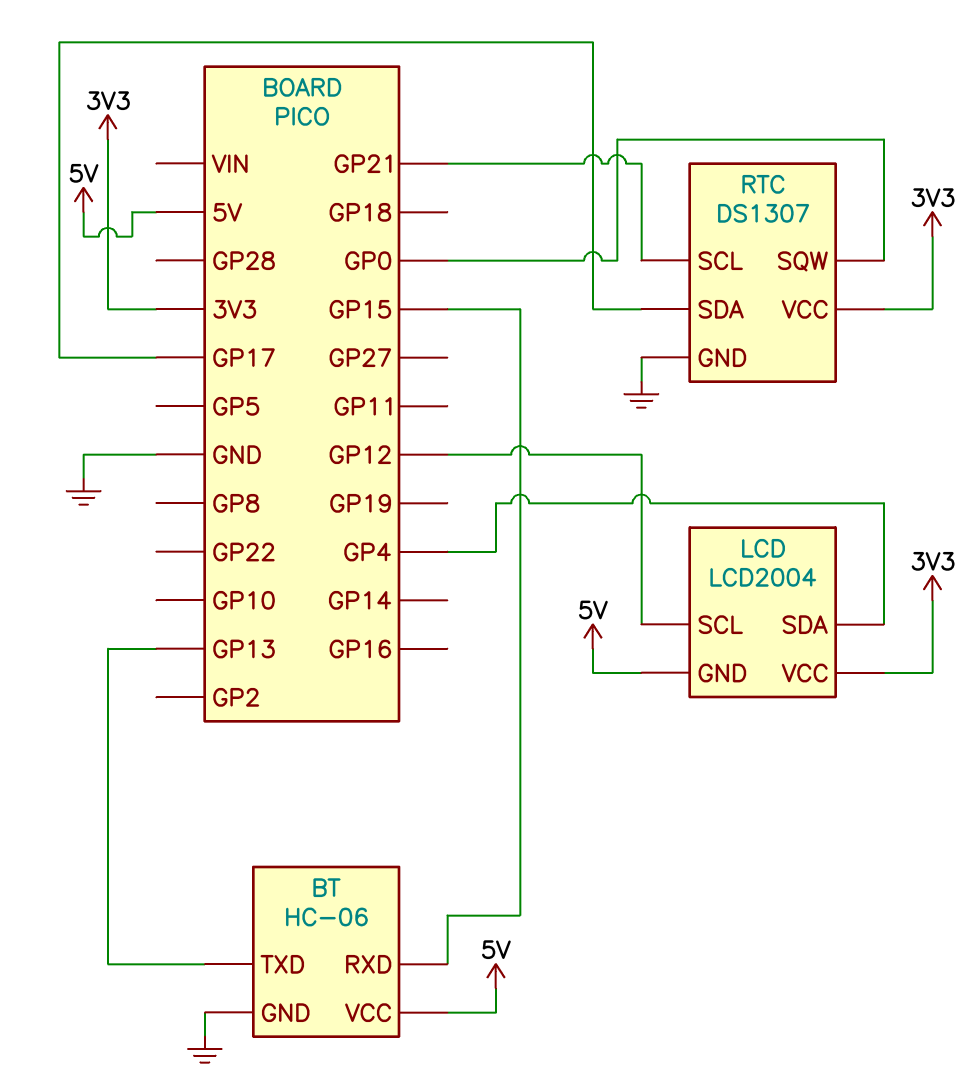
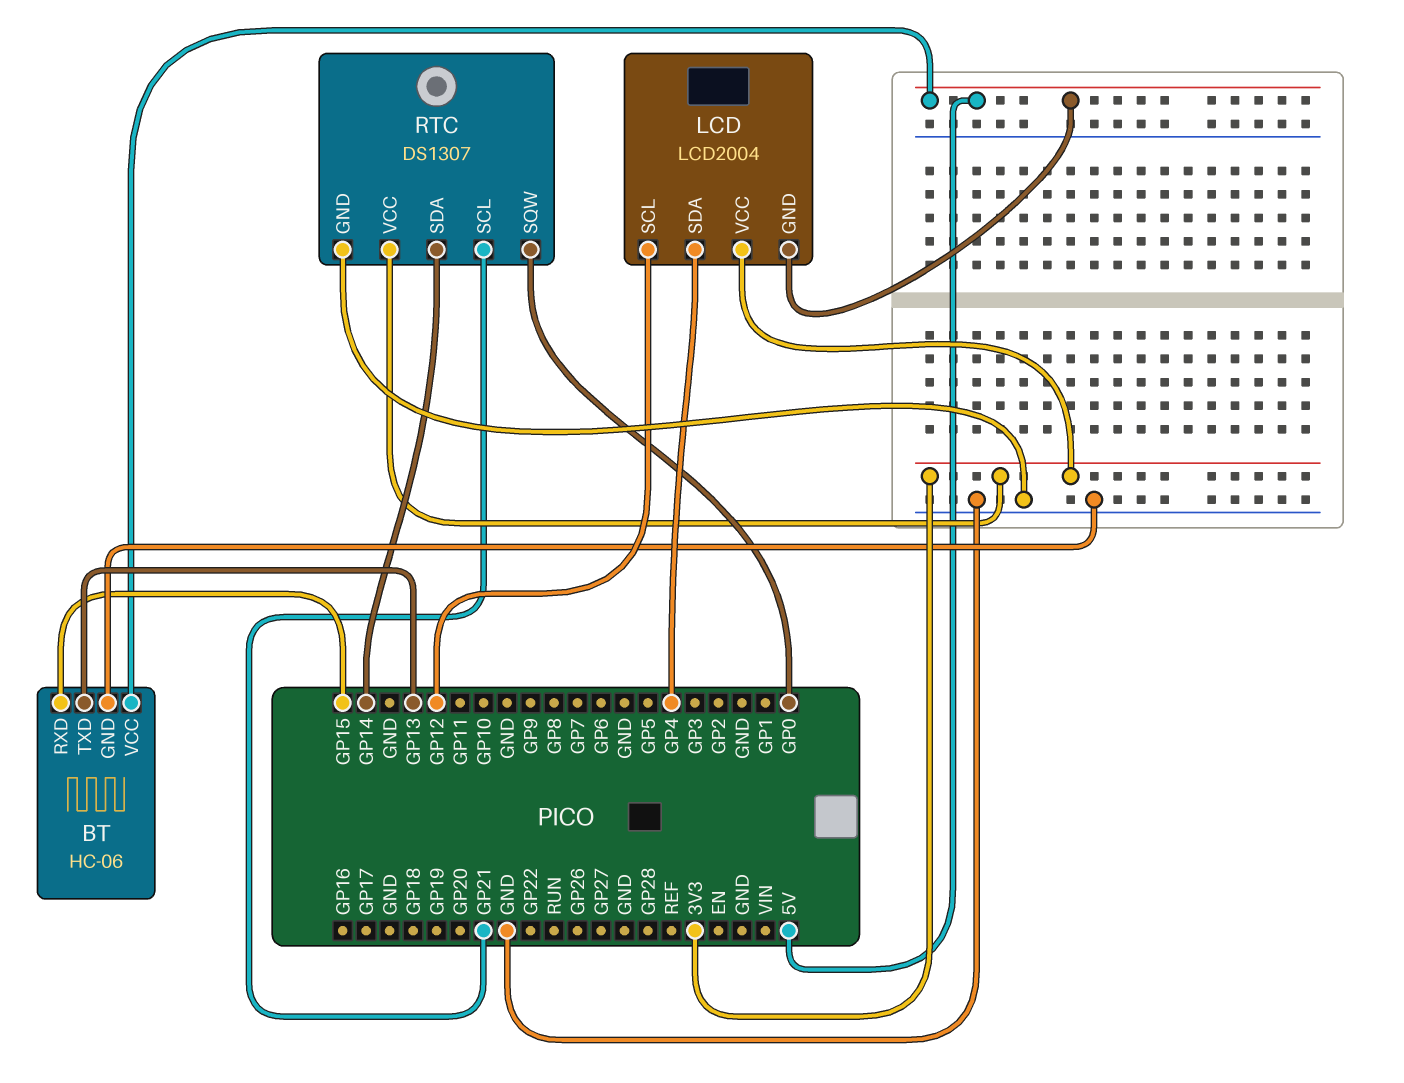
RTC pin SDA: GP17 -> GP14

